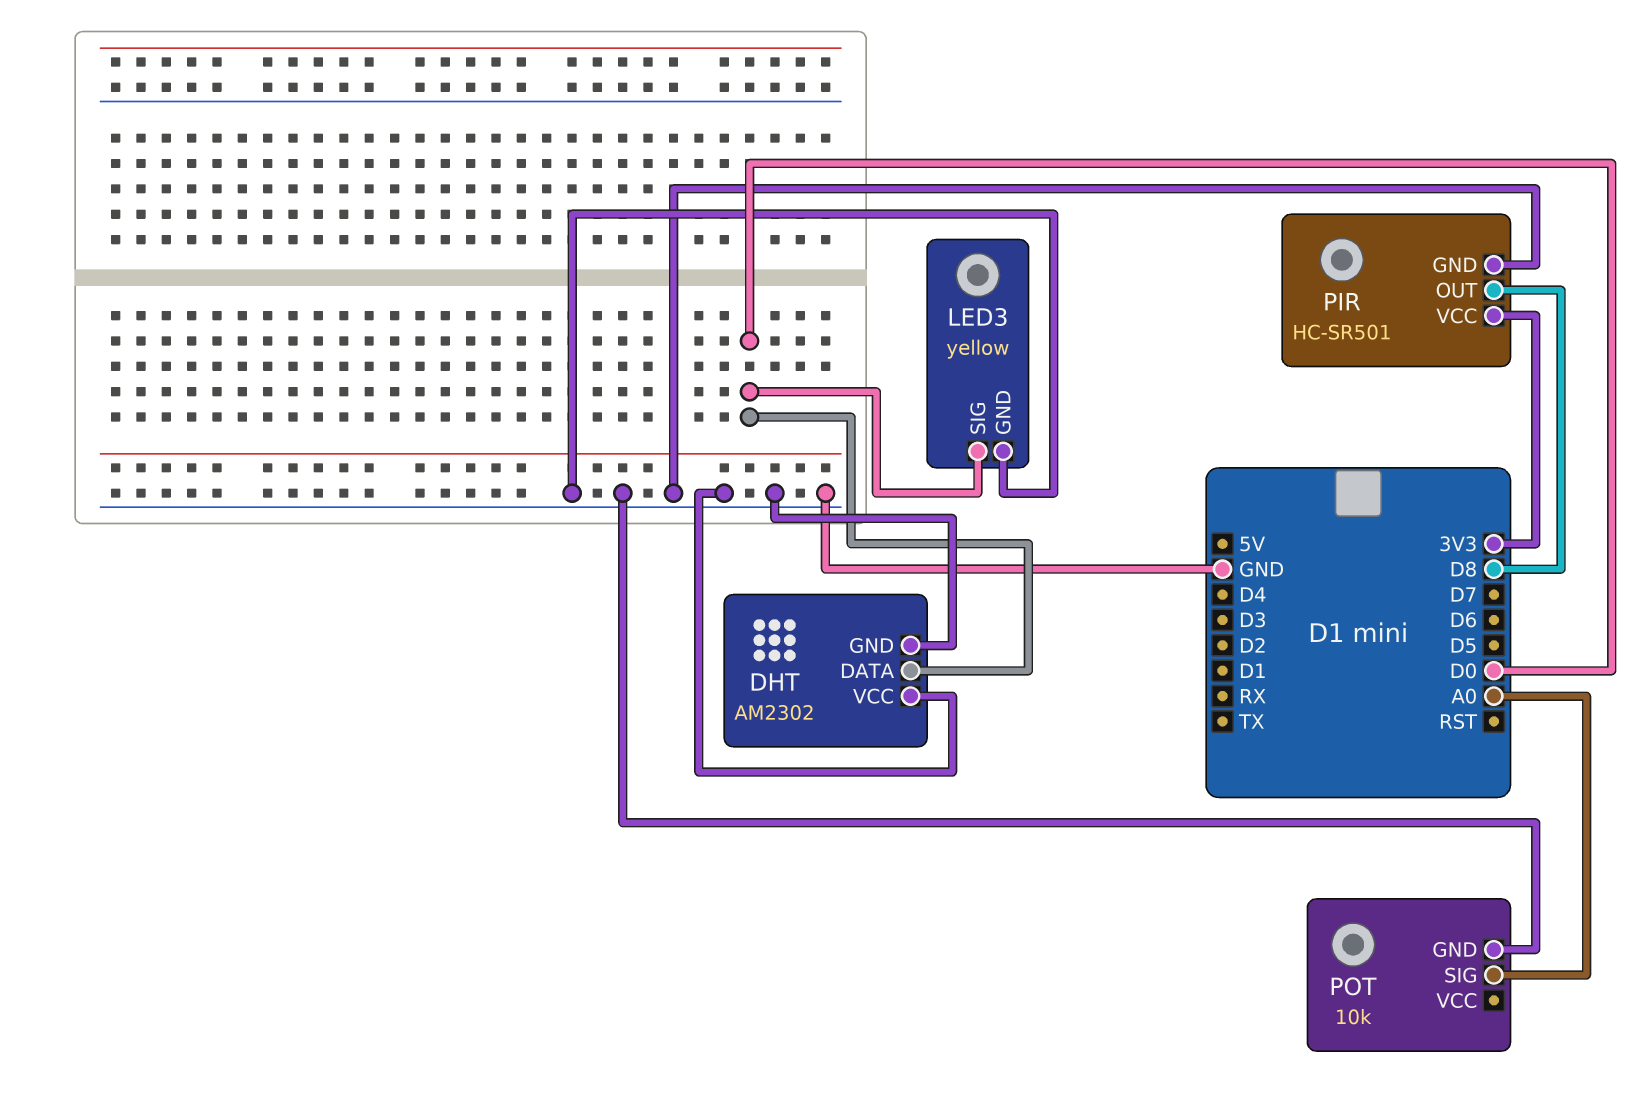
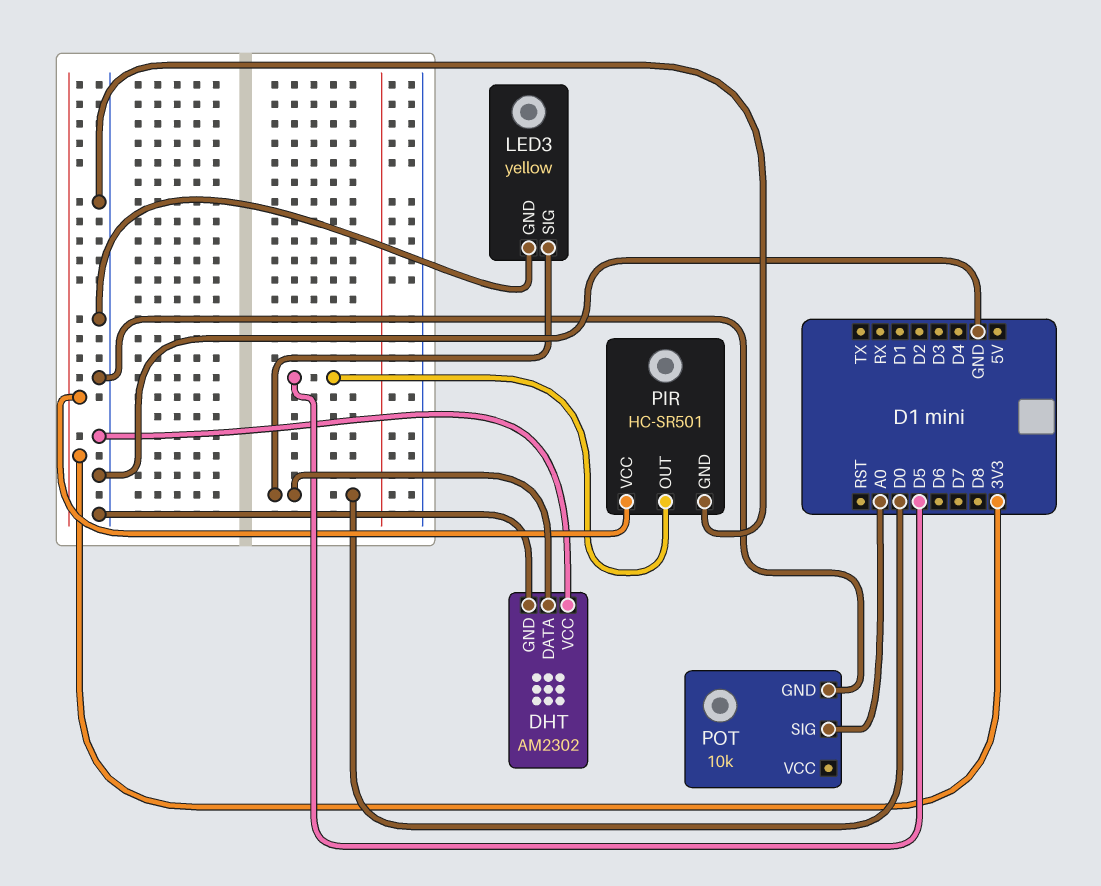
PIR pin OUT: D8 -> D5

